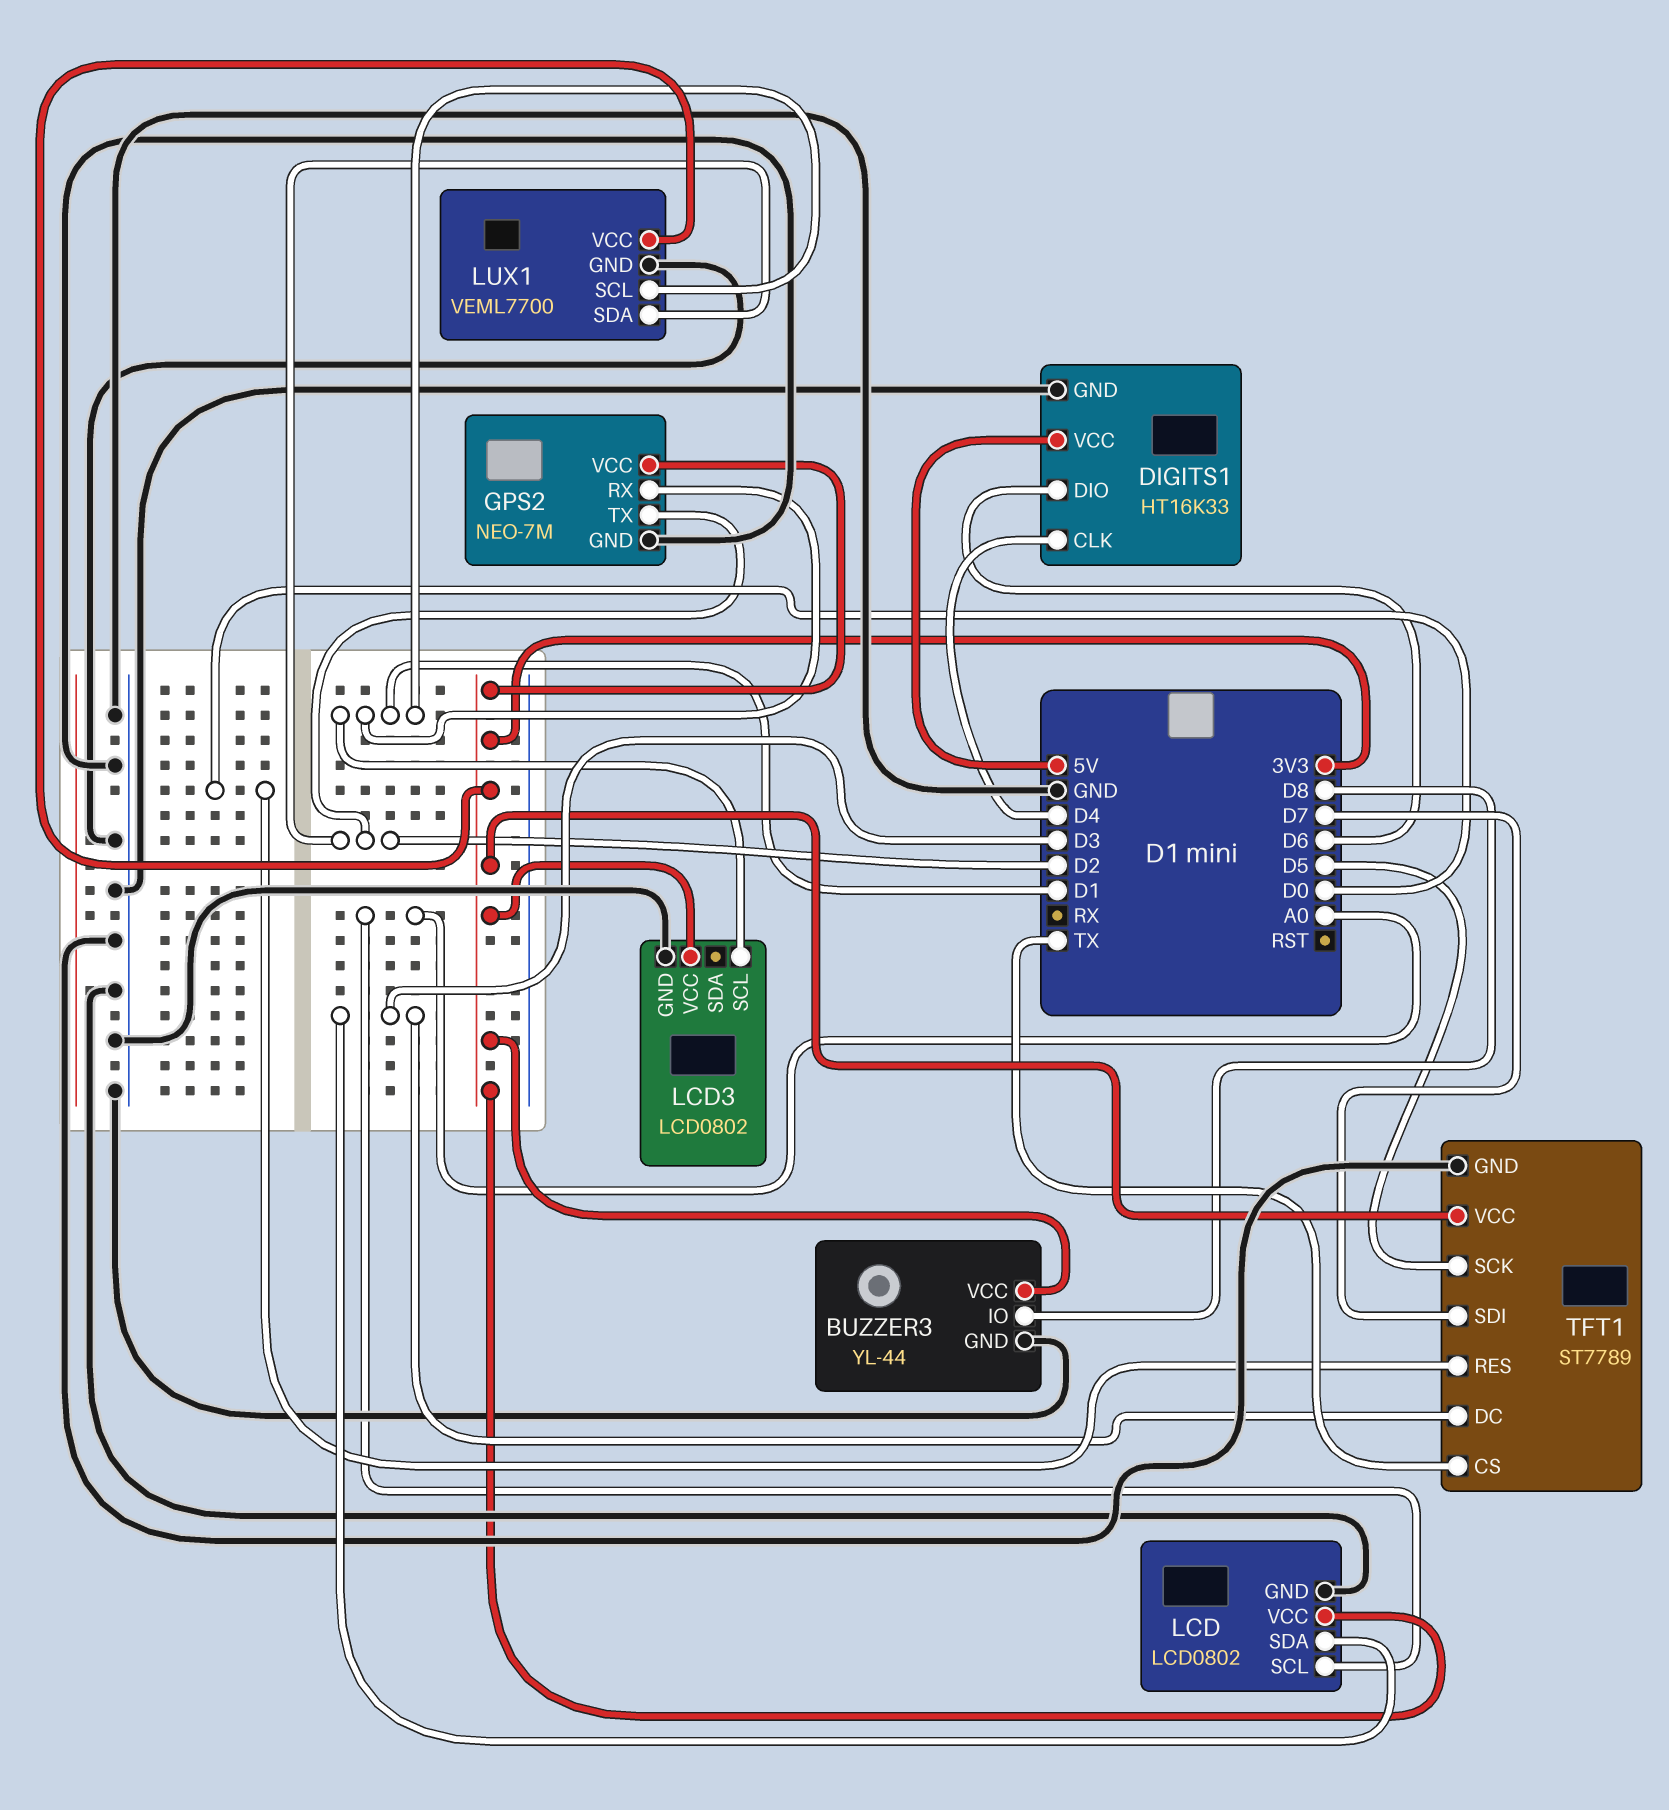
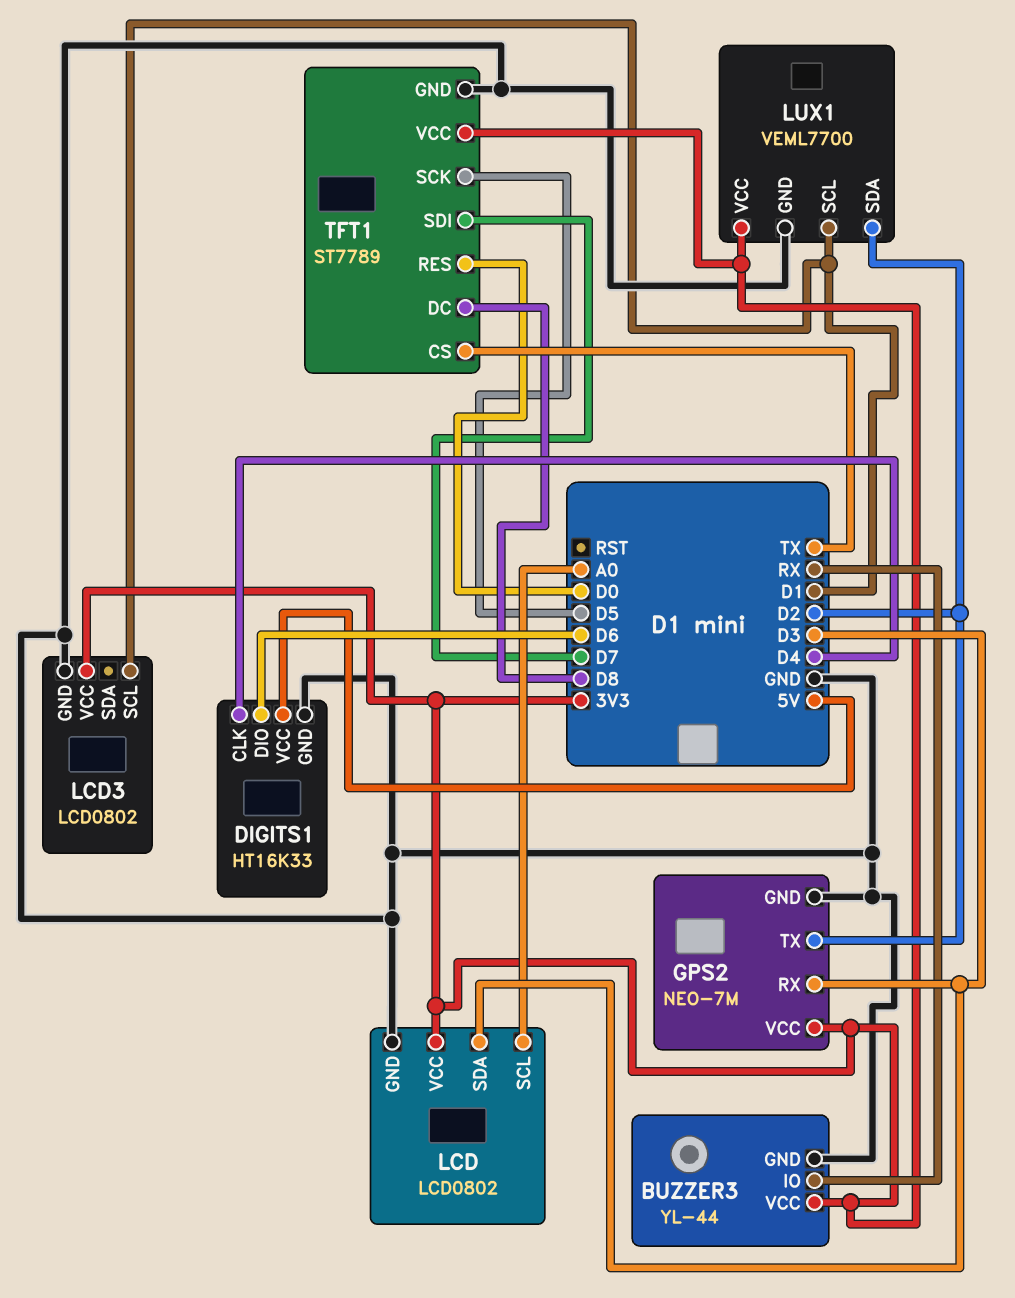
BUZZER3 pin IO: D8 -> RX
GPS2 pin RX: D1 -> D3
TFT1 pin DC: D3 -> D8

